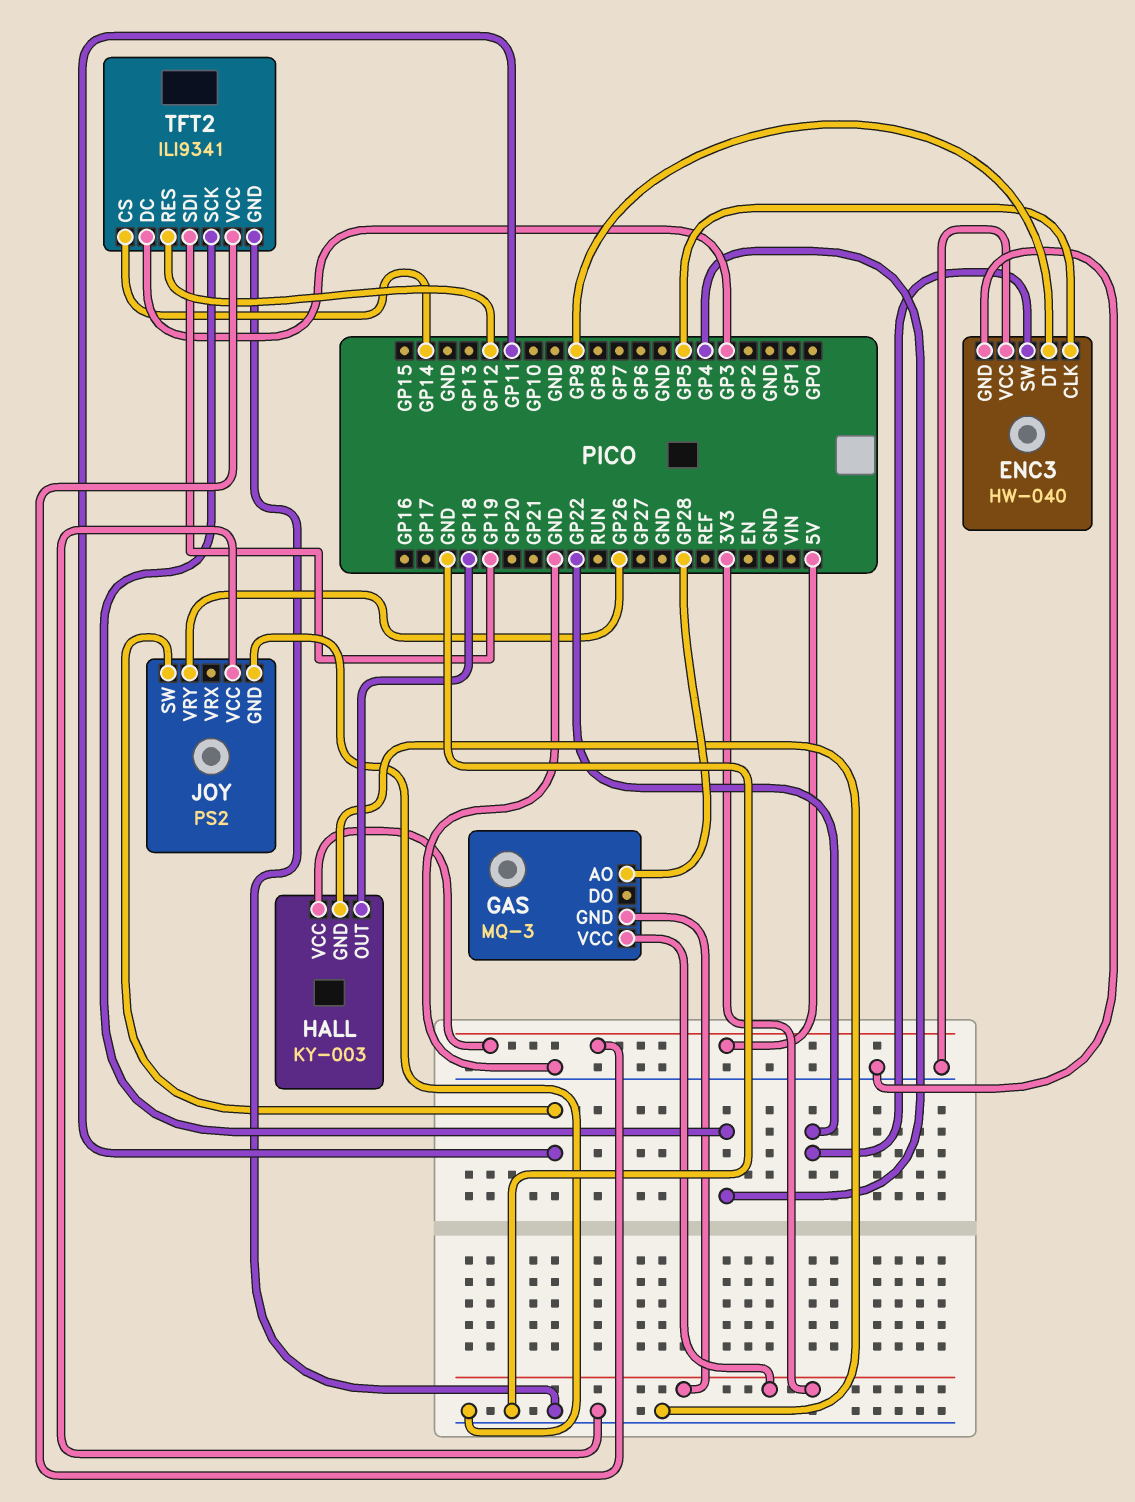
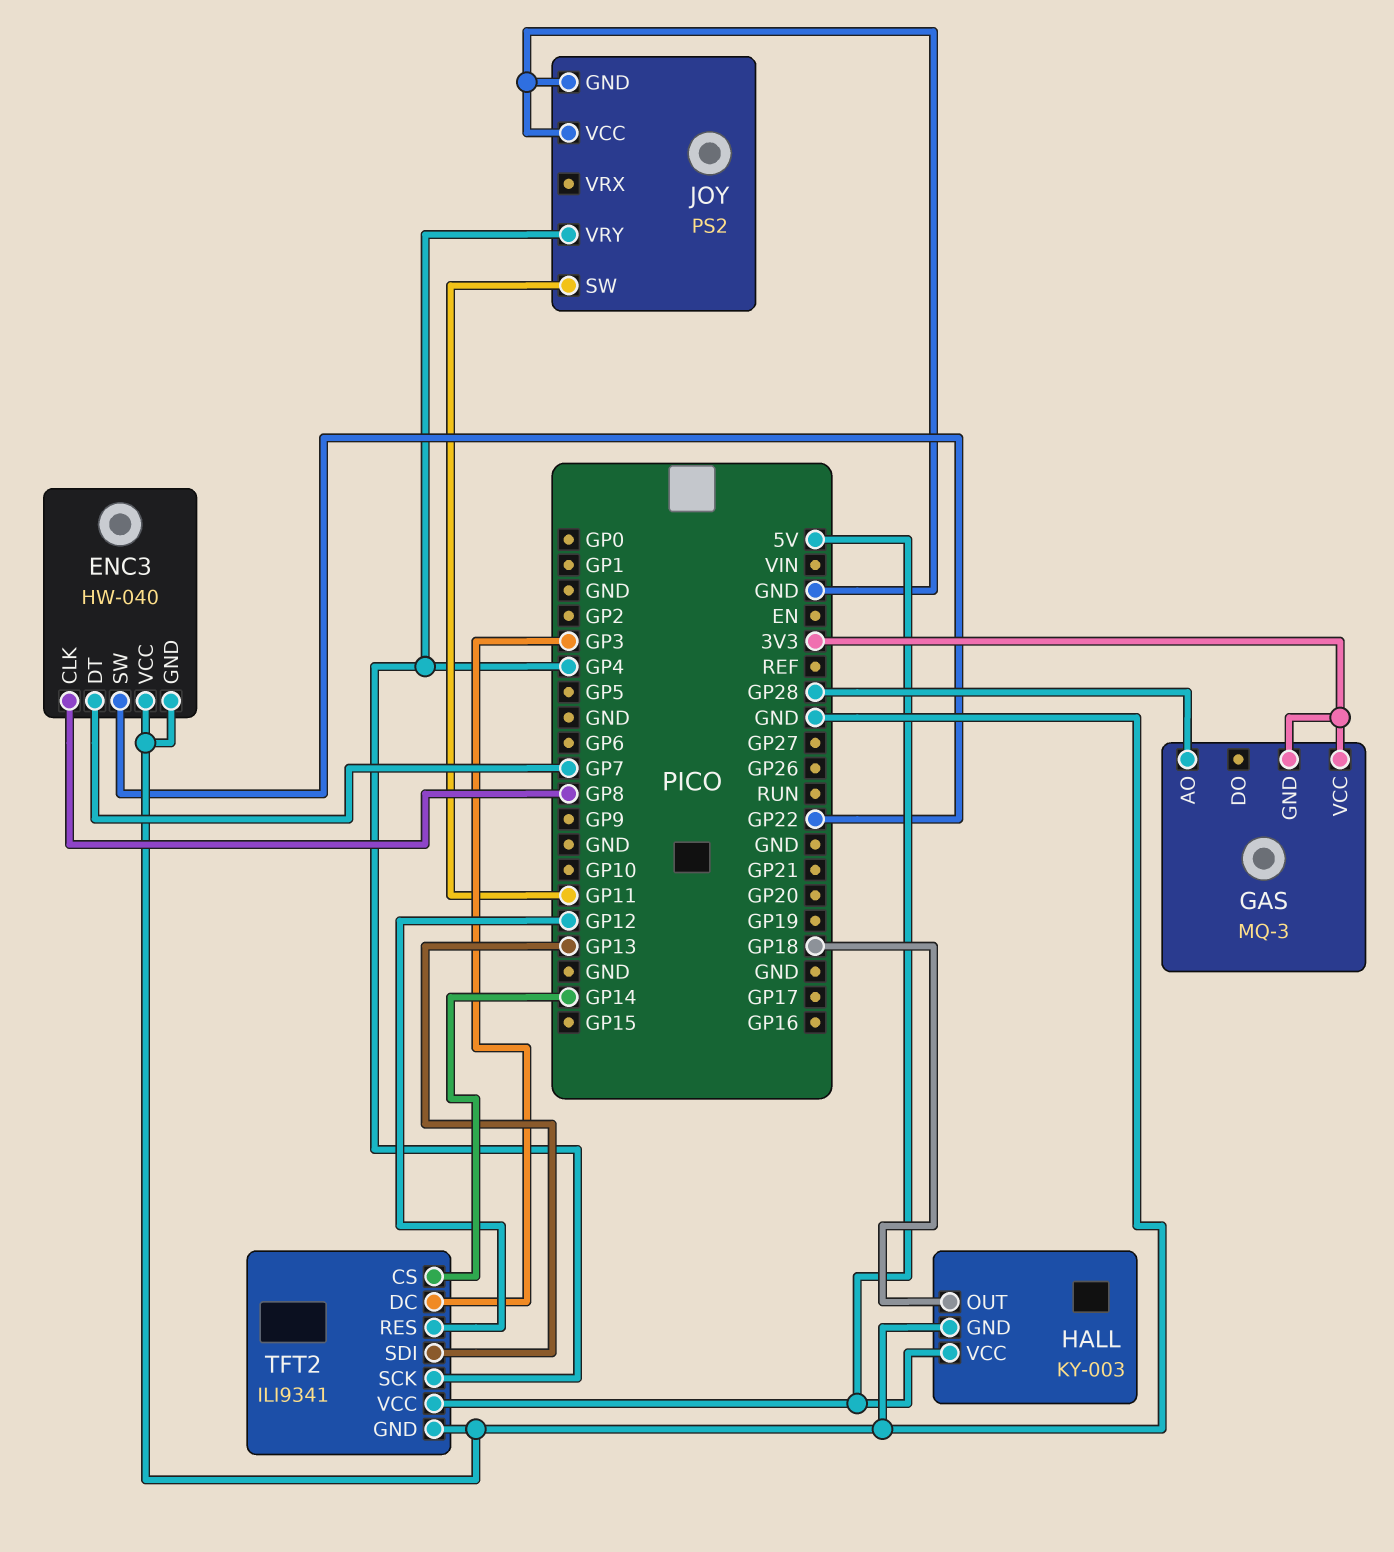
ENC3 pin CLK: GP5 -> GP8
ENC3 pin DT: GP9 -> GP7
JOY pin VRY: GP26 -> GP4
TFT2 pin SDI: GP19 -> GP13

